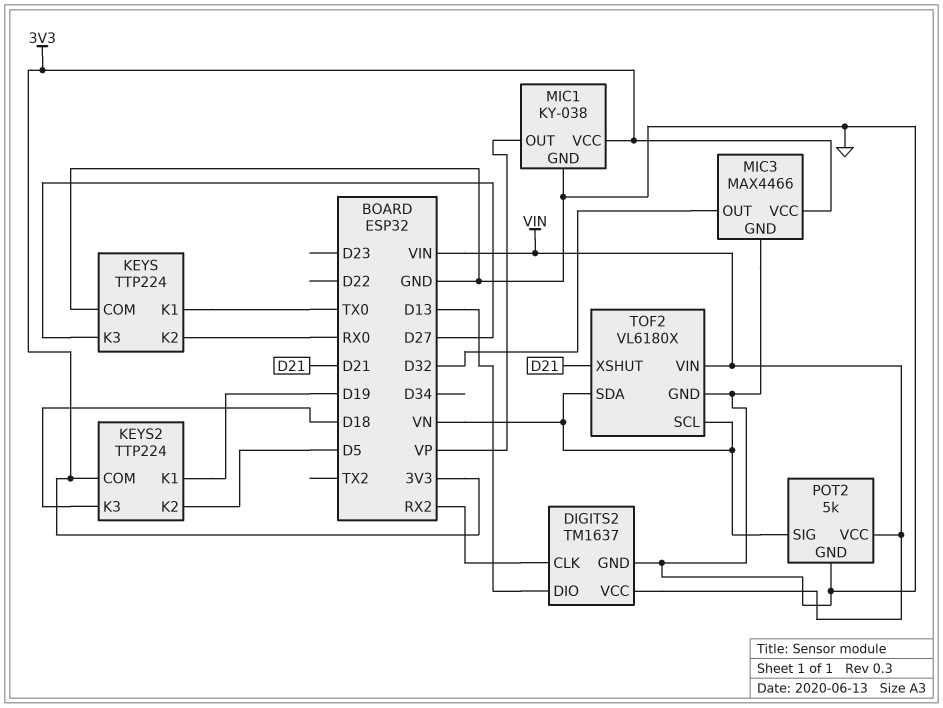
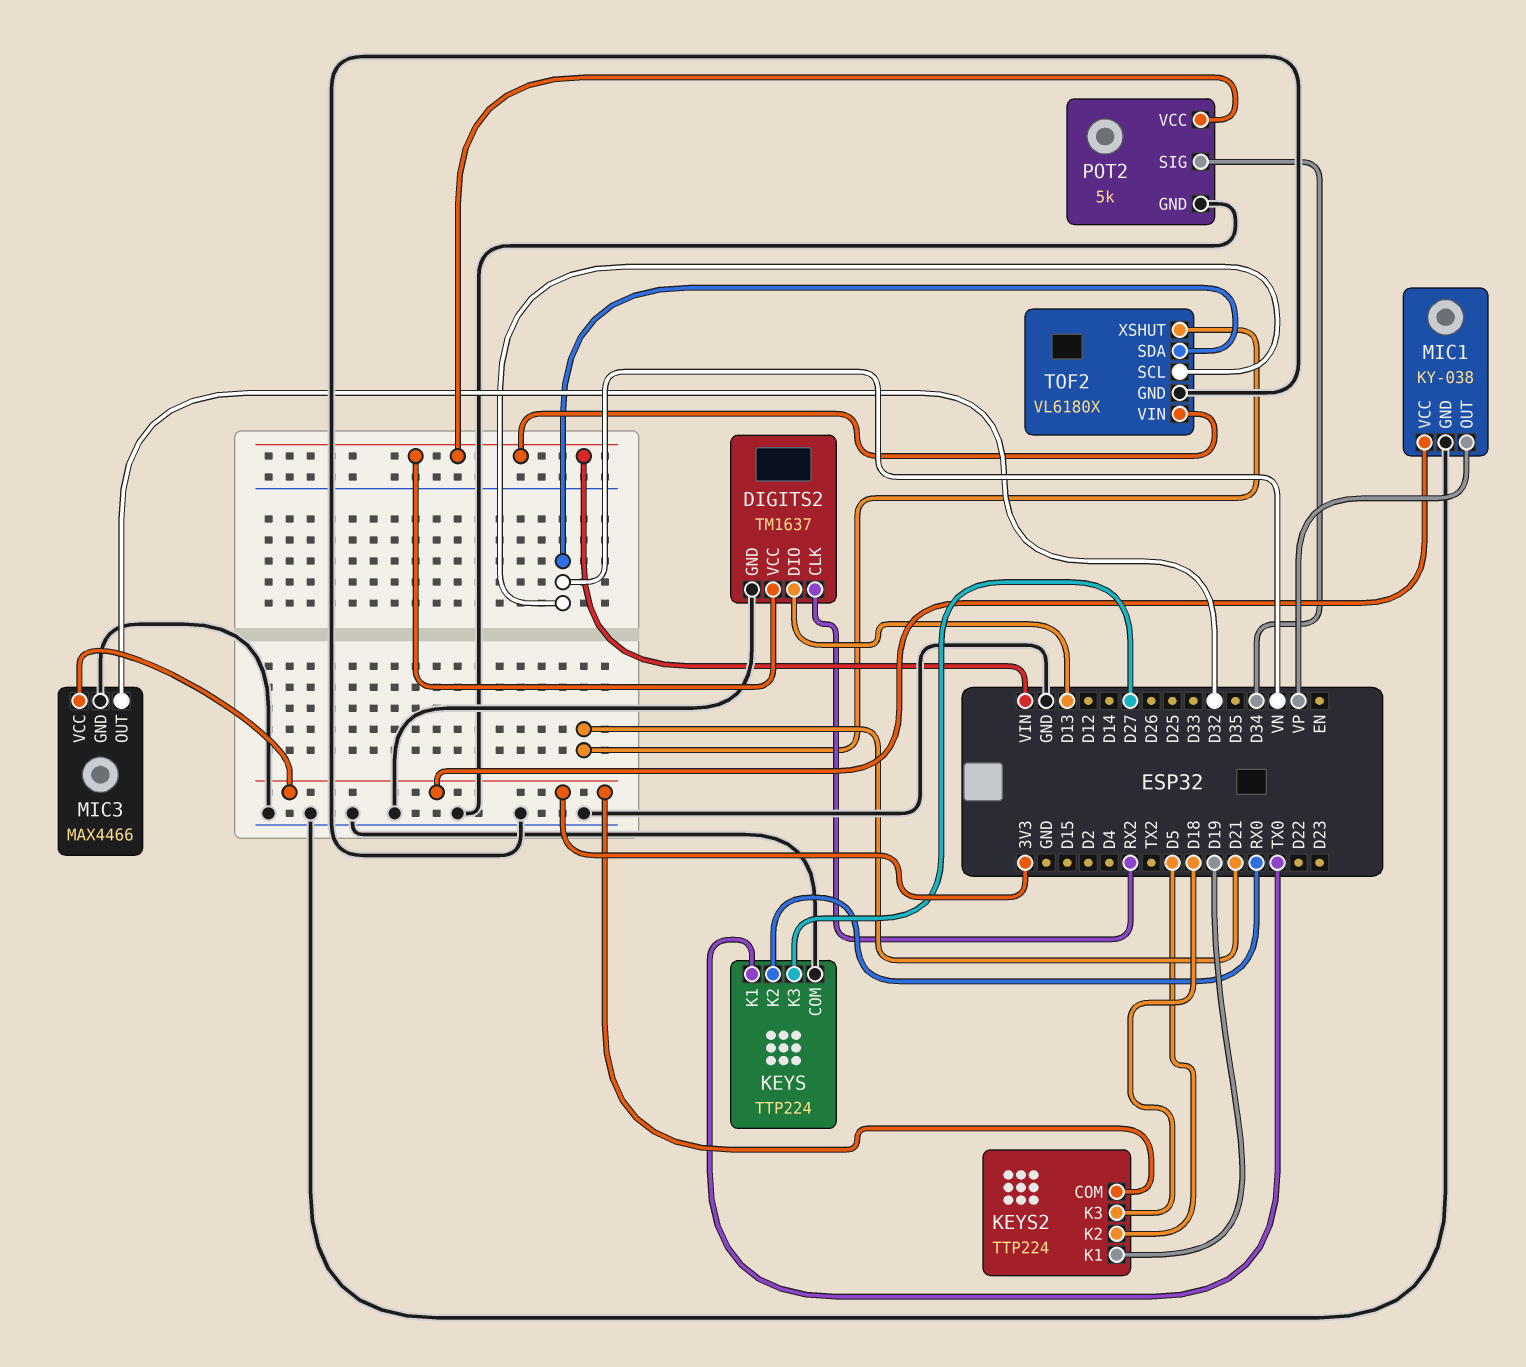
POT2 pin SIG: VN -> D34

